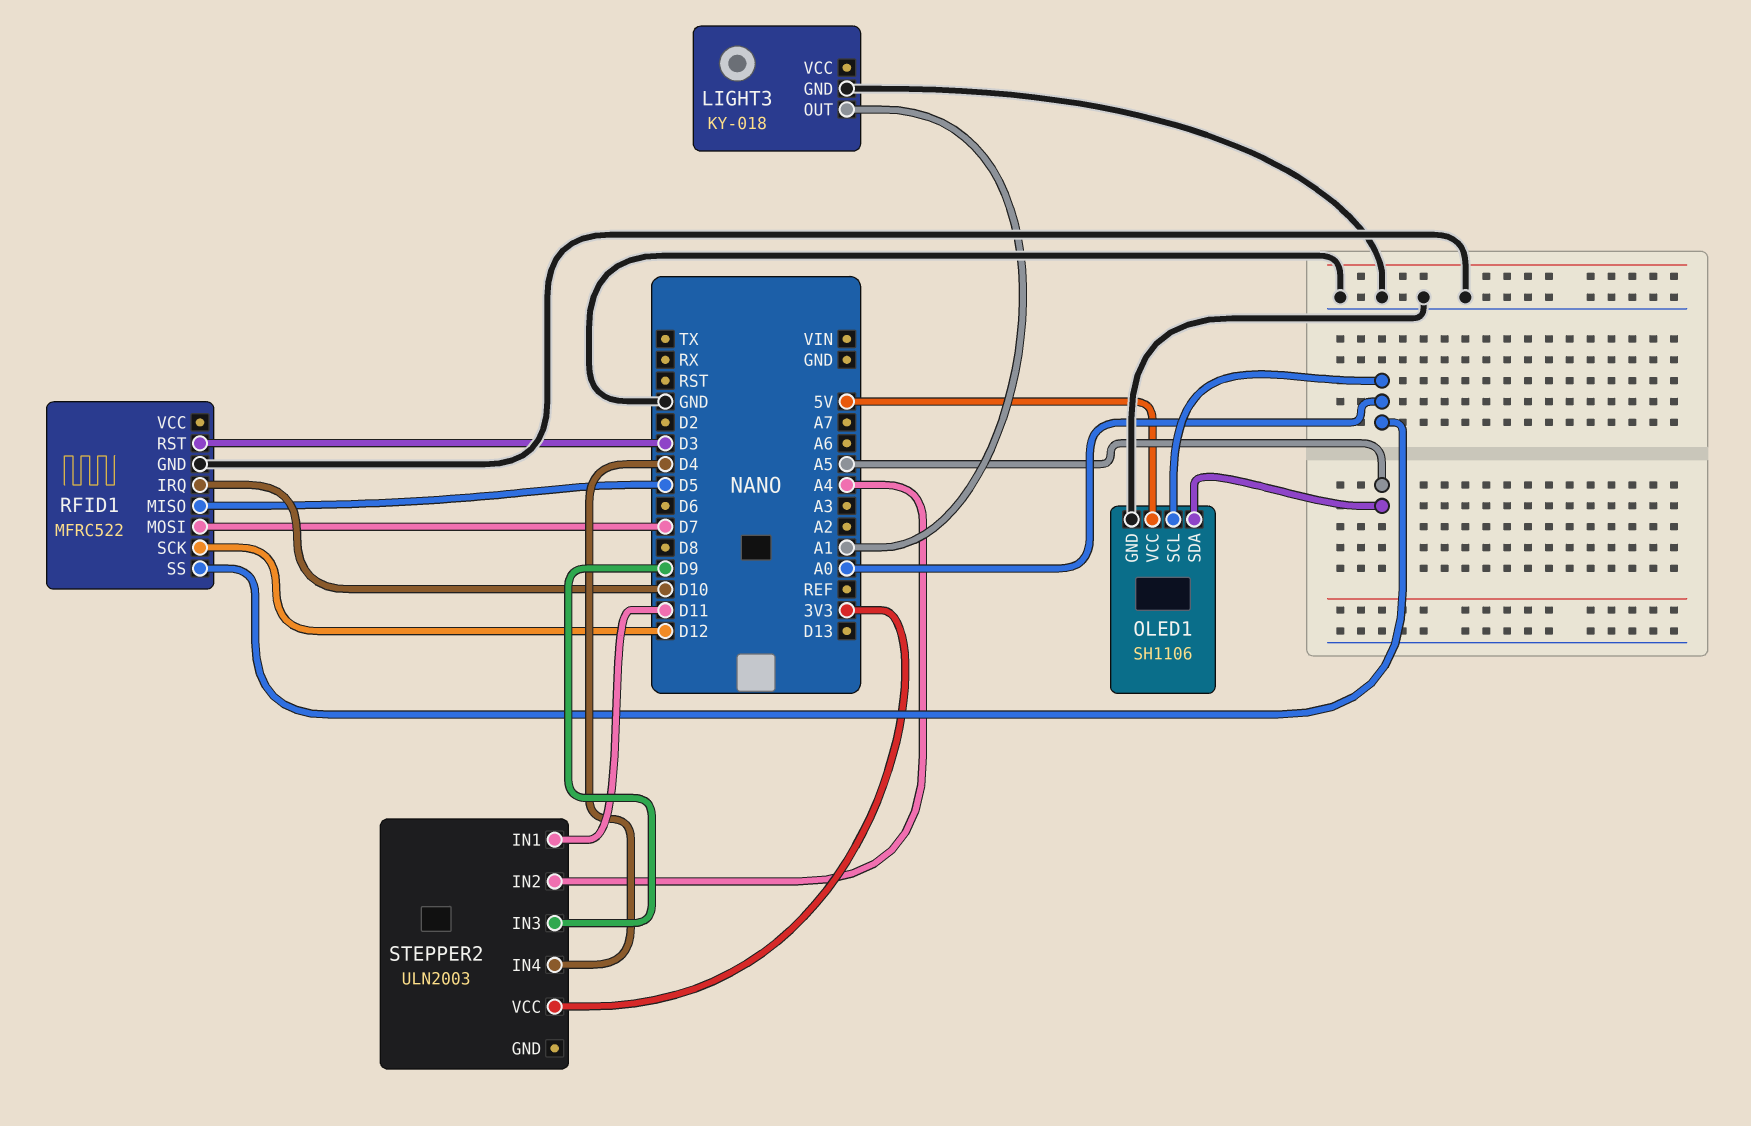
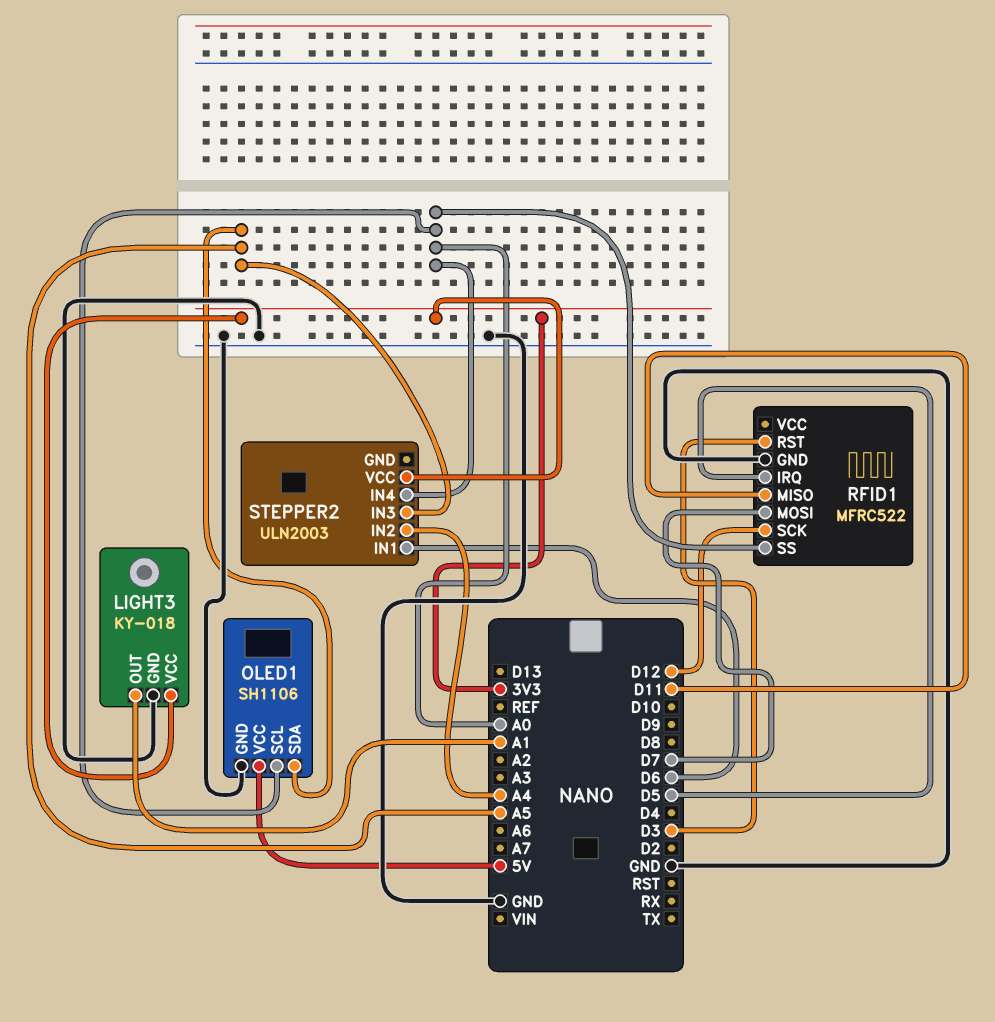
LIGHT3 pin VCC: none -> 3V3
RFID1 pin IRQ: D10 -> D5
RFID1 pin MISO: D5 -> D11
STEPPER2 pin IN1: D11 -> D6
STEPPER2 pin IN3: D9 -> A5
STEPPER2 pin IN4: D4 -> A0

